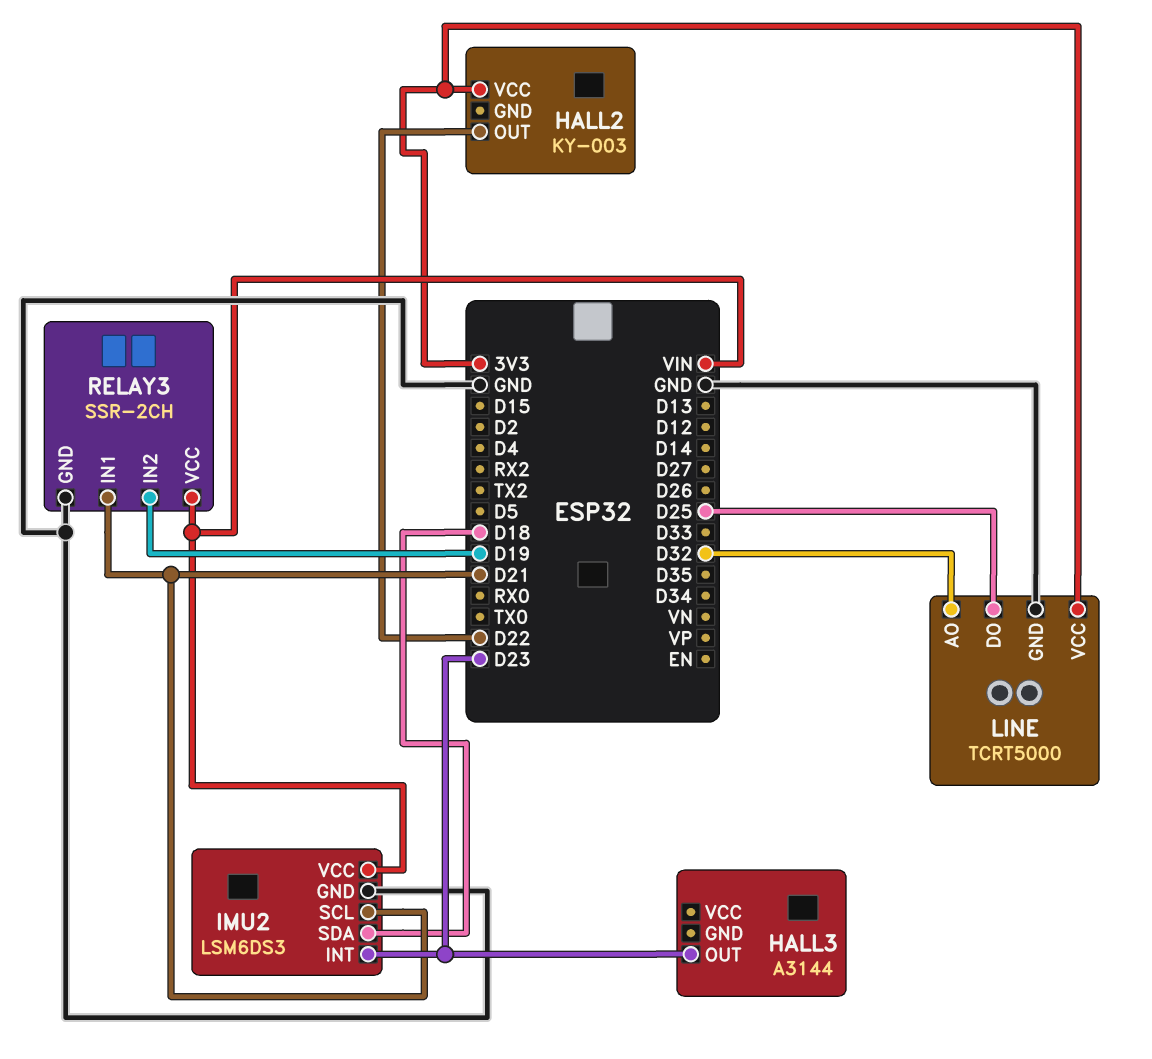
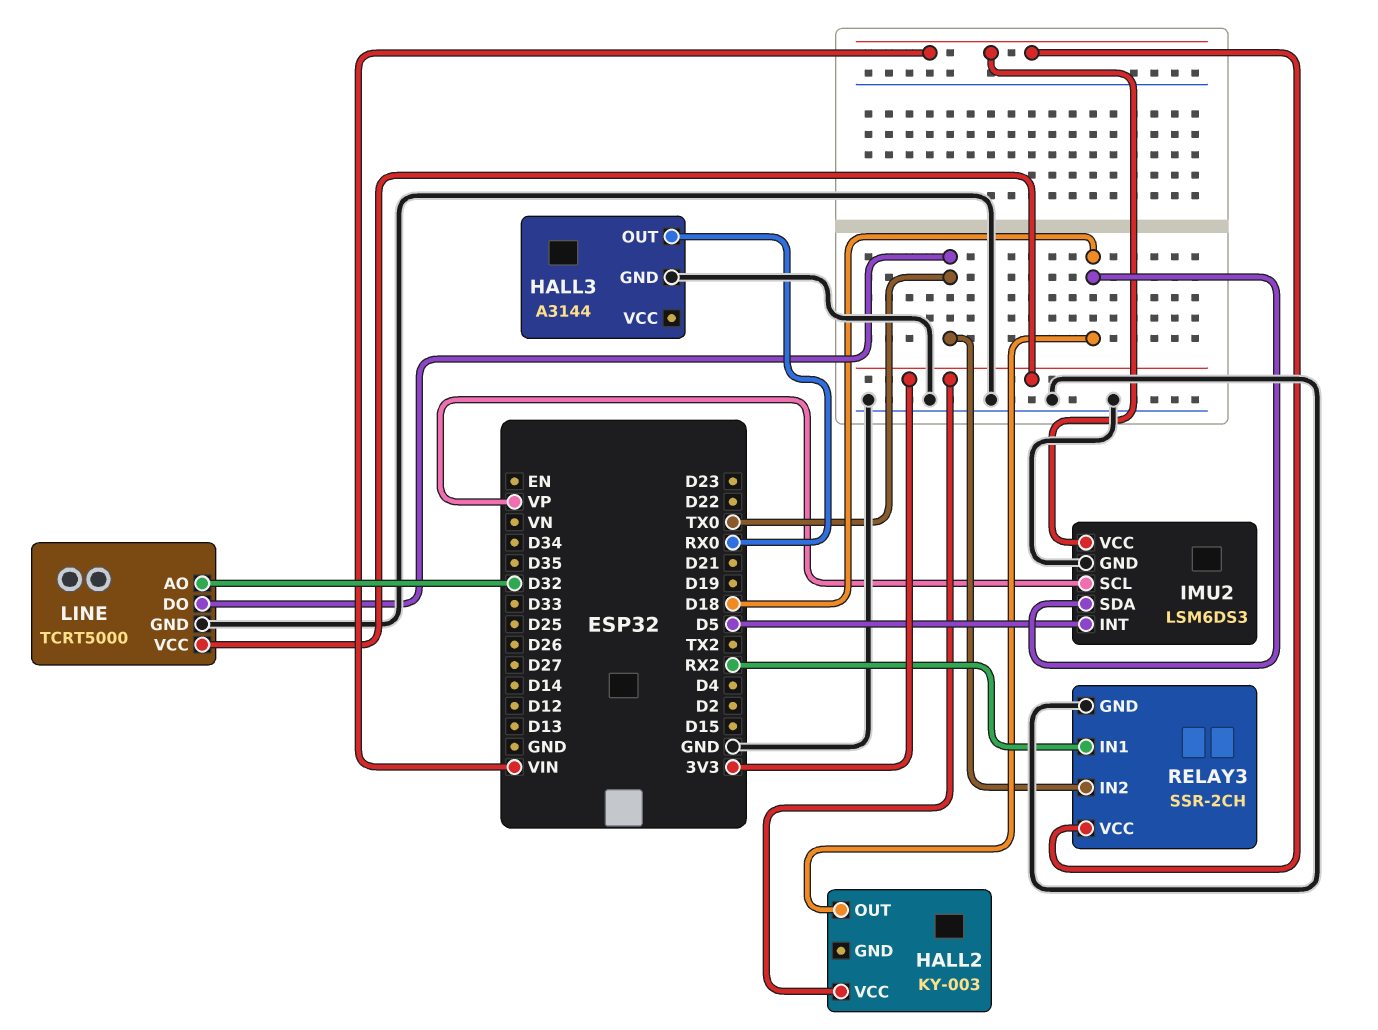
HALL2 pin OUT: D22 -> D18
HALL3 pin GND: none -> GND
HALL3 pin OUT: D23 -> RX0
IMU2 pin INT: D23 -> D5
IMU2 pin SCL: D21 -> VP
LINE pin DO: D25 -> TX0
RELAY3 pin IN1: D21 -> RX2
RELAY3 pin IN2: D19 -> TX0

